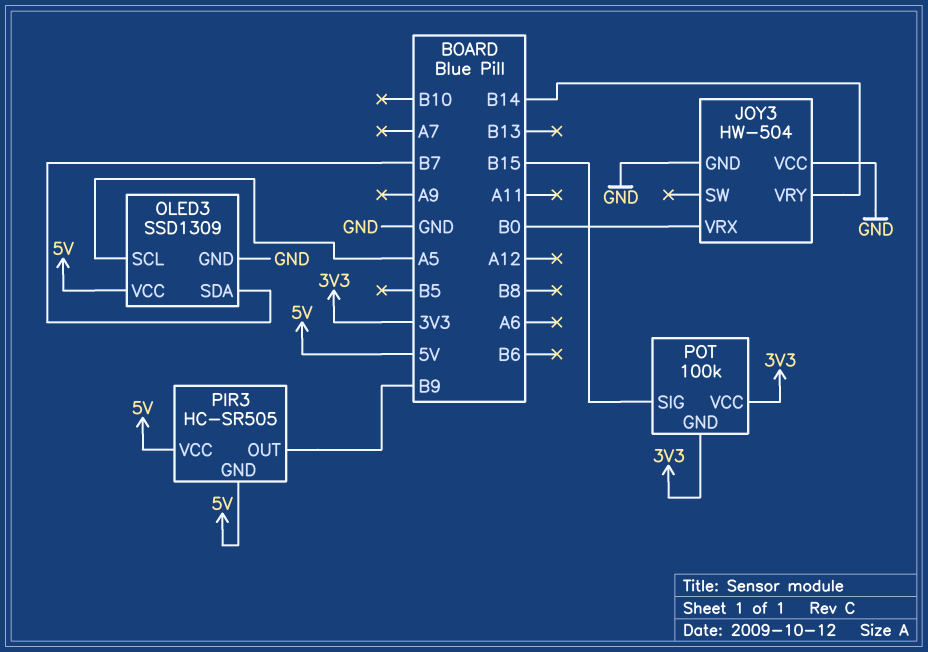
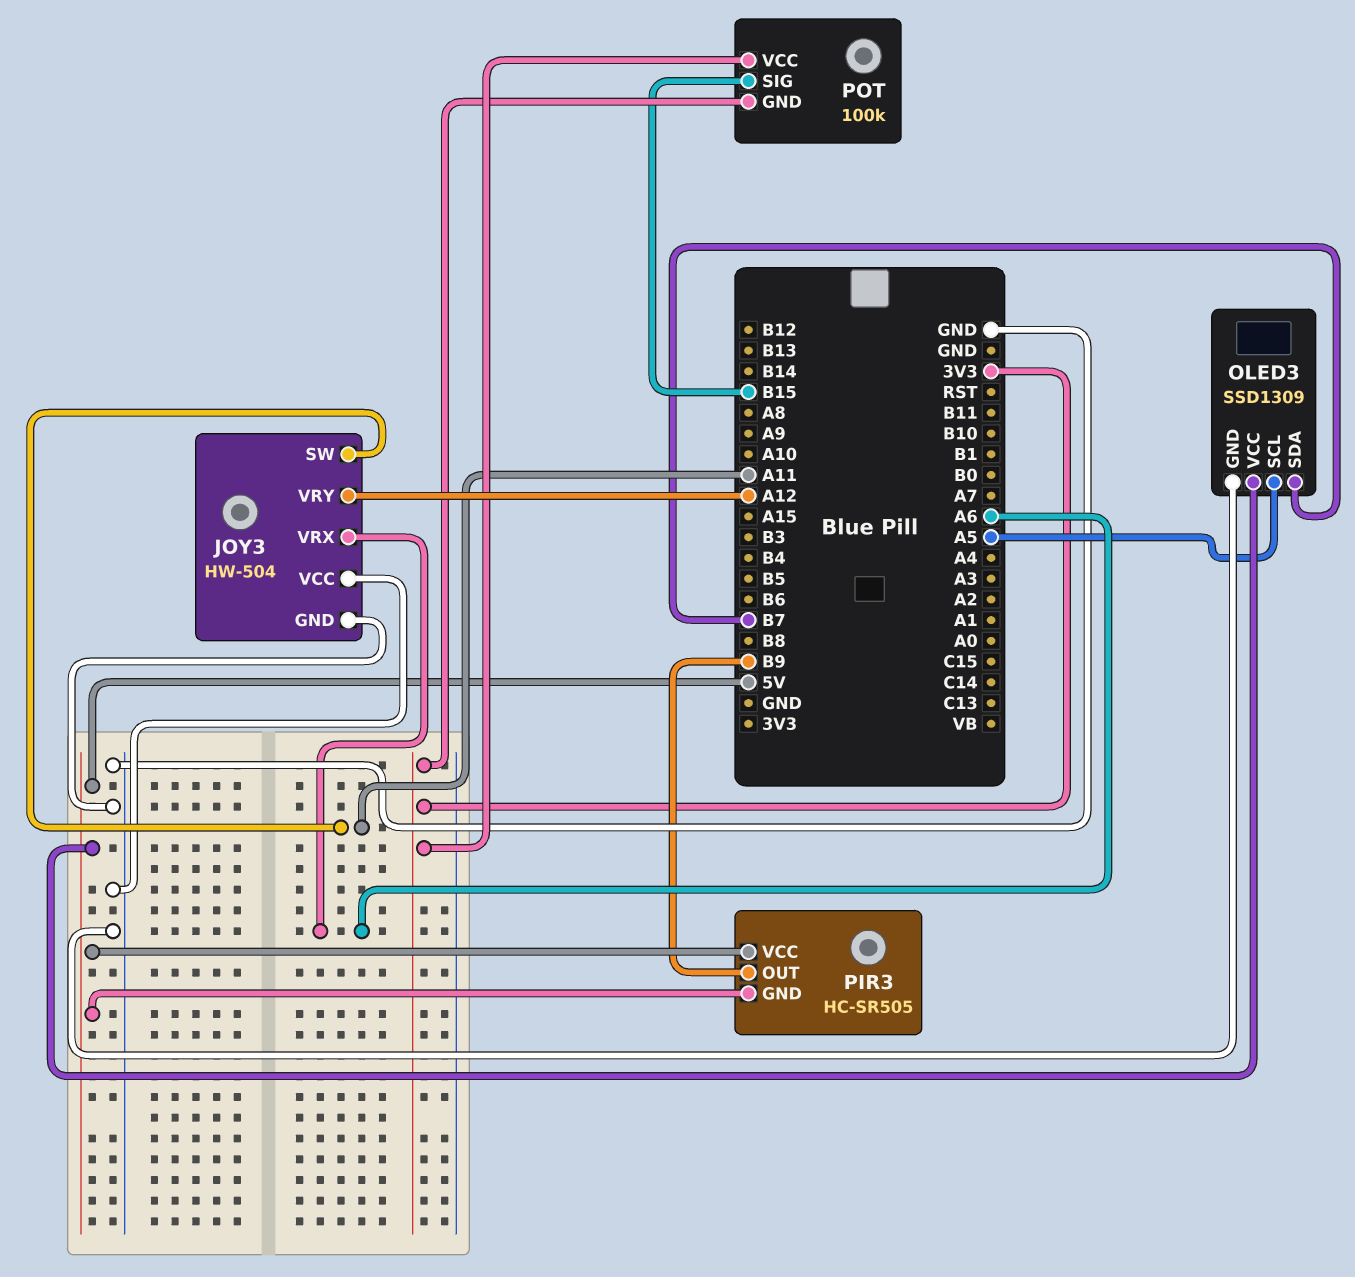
JOY3 pin SW: none -> A11
JOY3 pin VRX: B0 -> A6
JOY3 pin VRY: B14 -> A12

